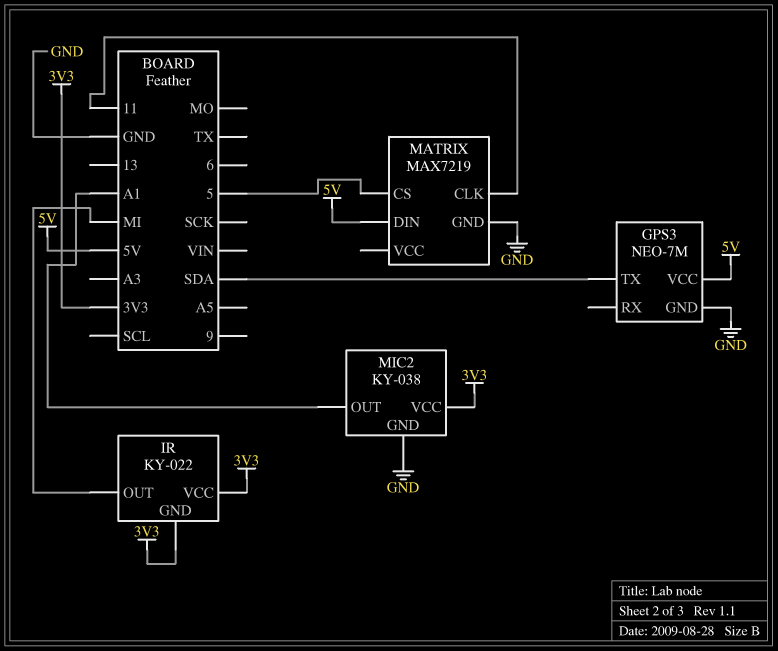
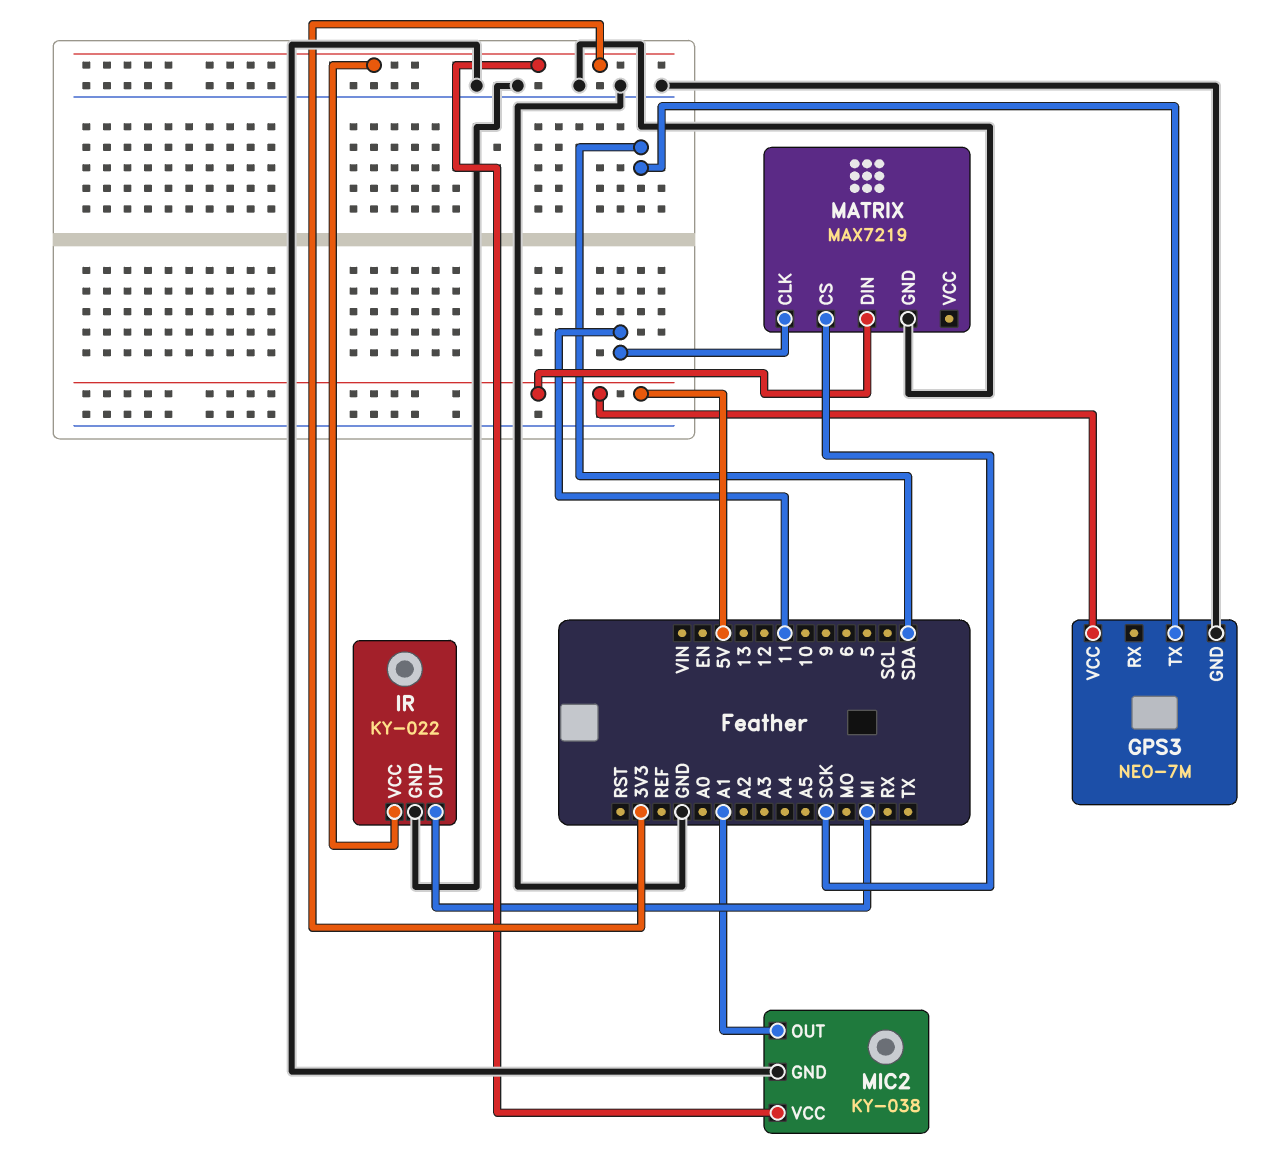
IR pin GND: 3V3 -> GND
MATRIX pin CS: 5 -> SCK

